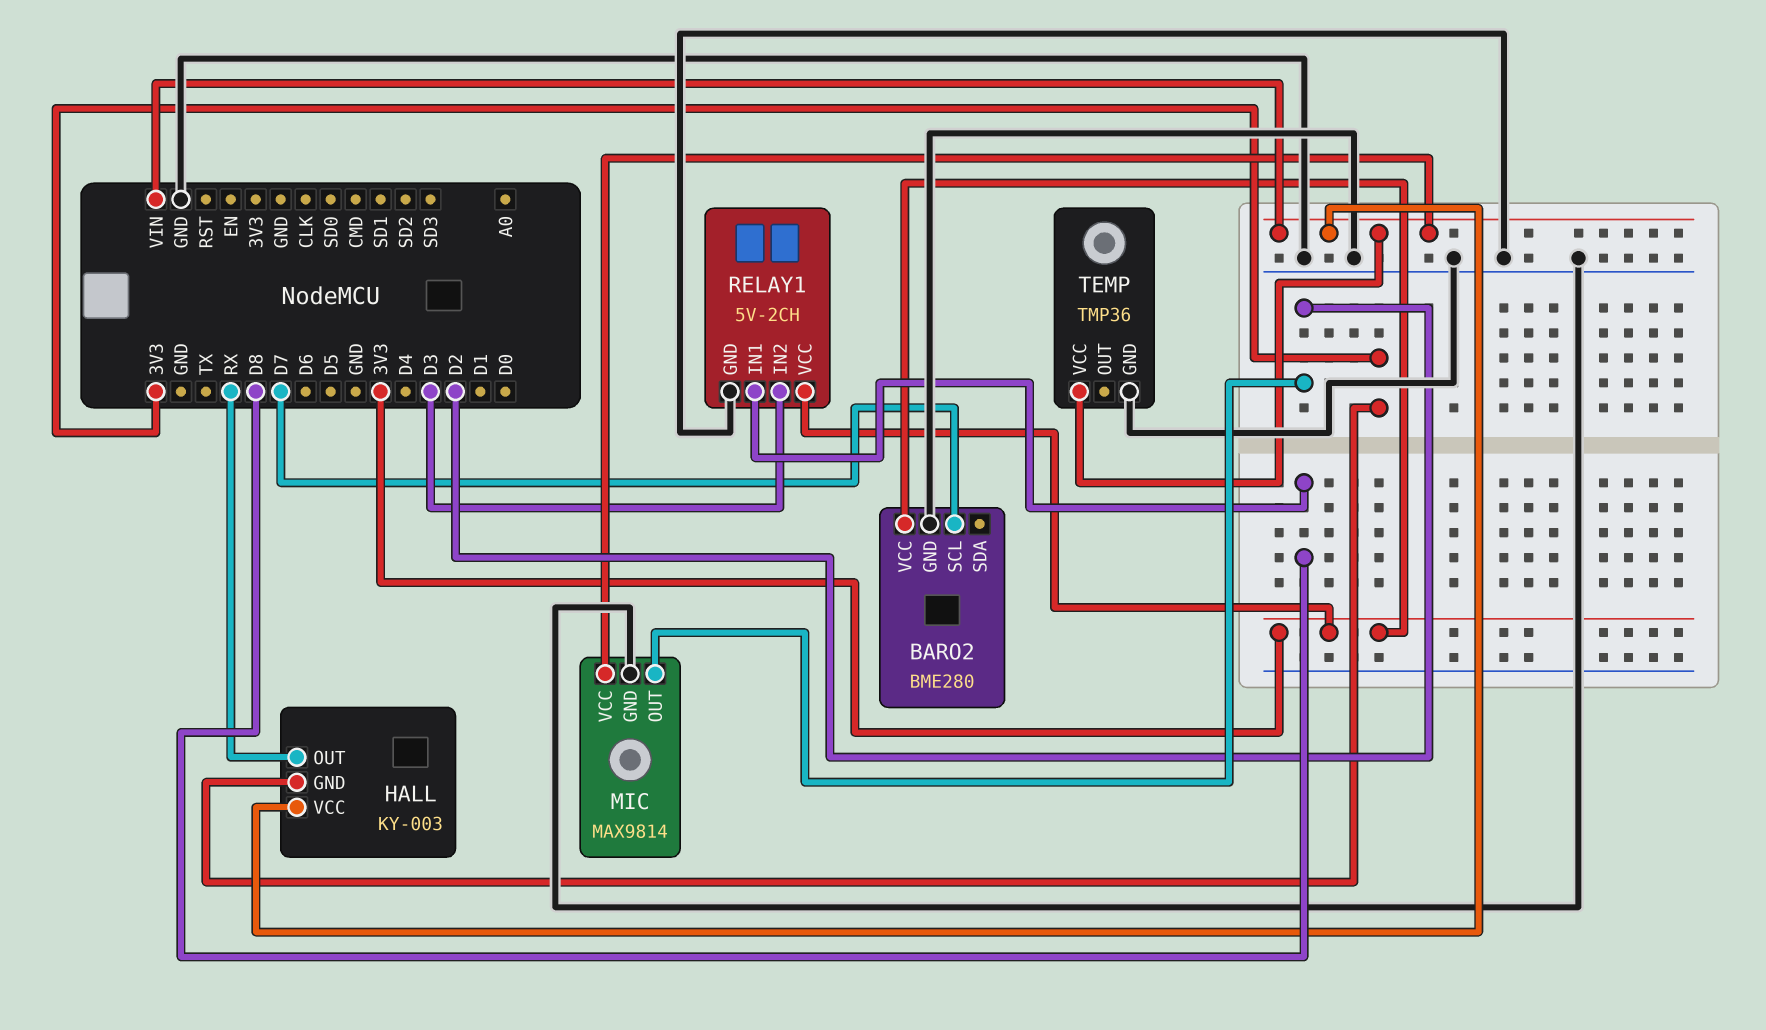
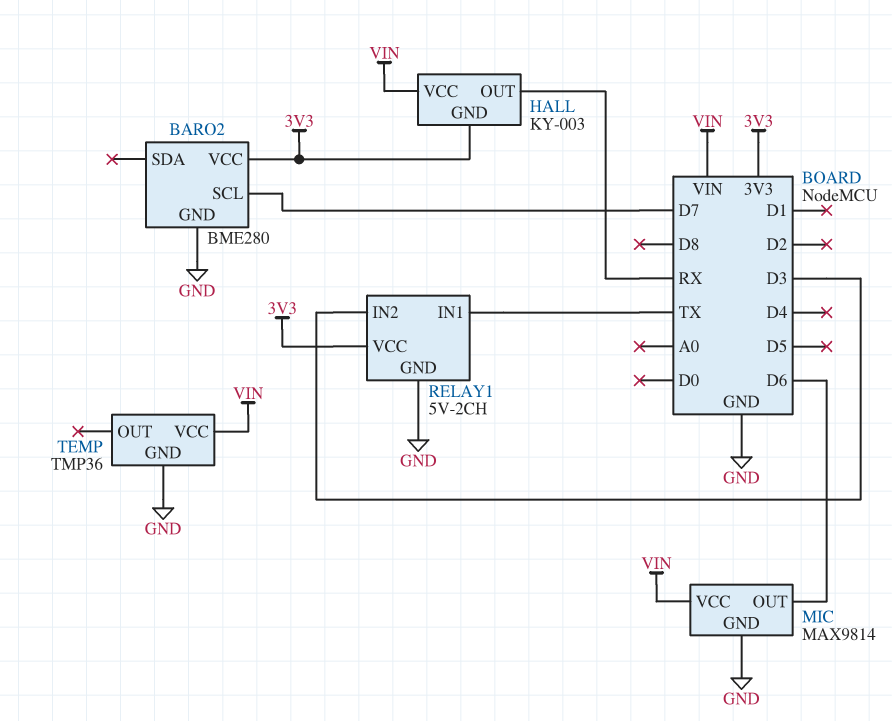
MIC pin OUT: D2 -> D6
RELAY1 pin IN1: D8 -> TX

